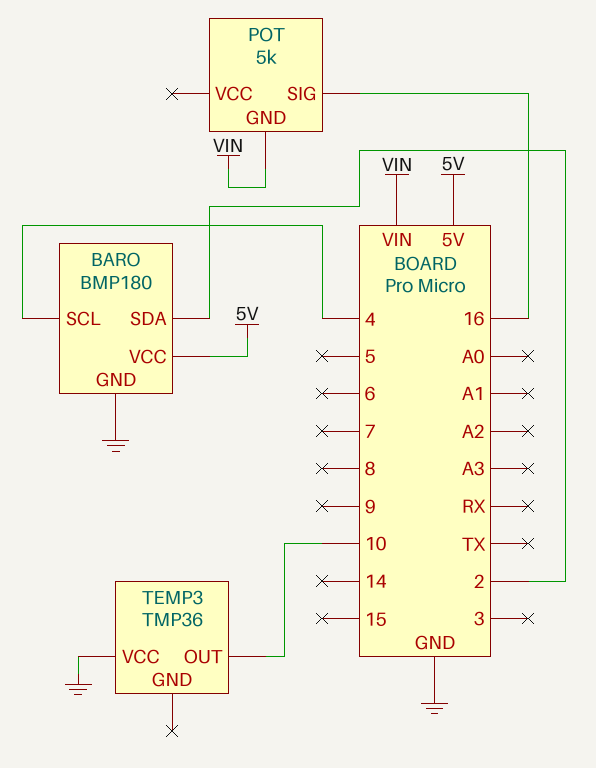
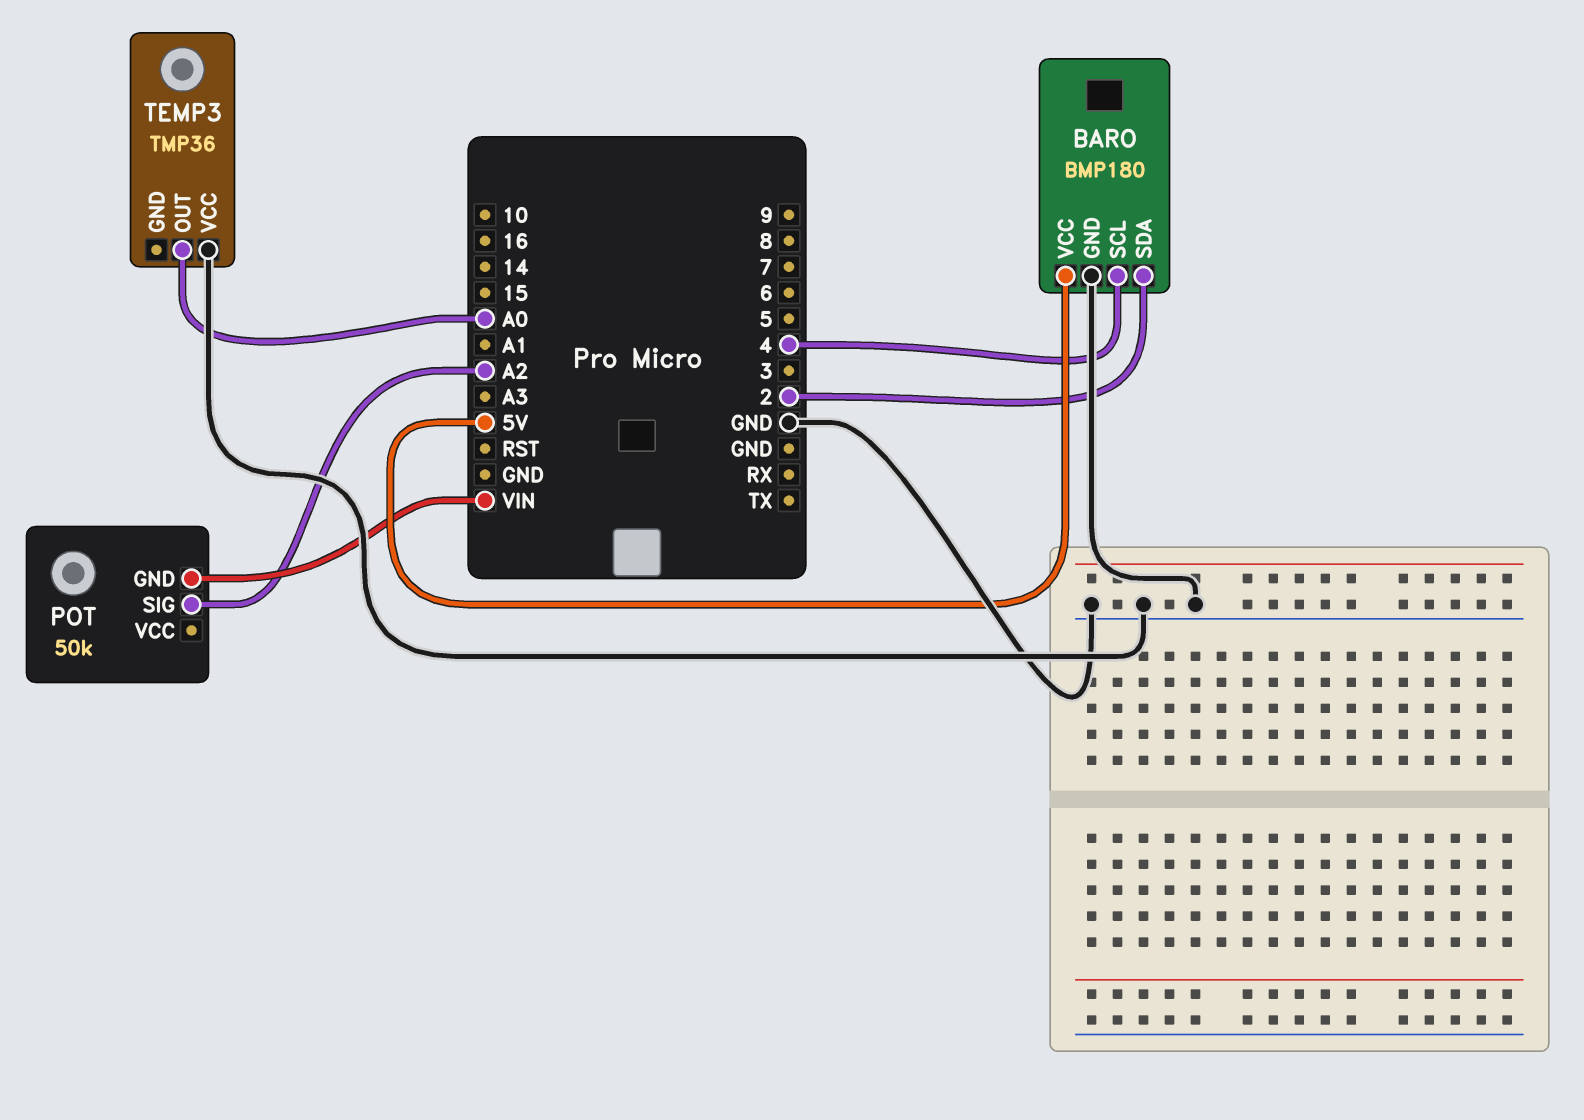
POT: 5k -> 50k
POT pin SIG: 16 -> A2
TEMP3 pin OUT: 10 -> A0

